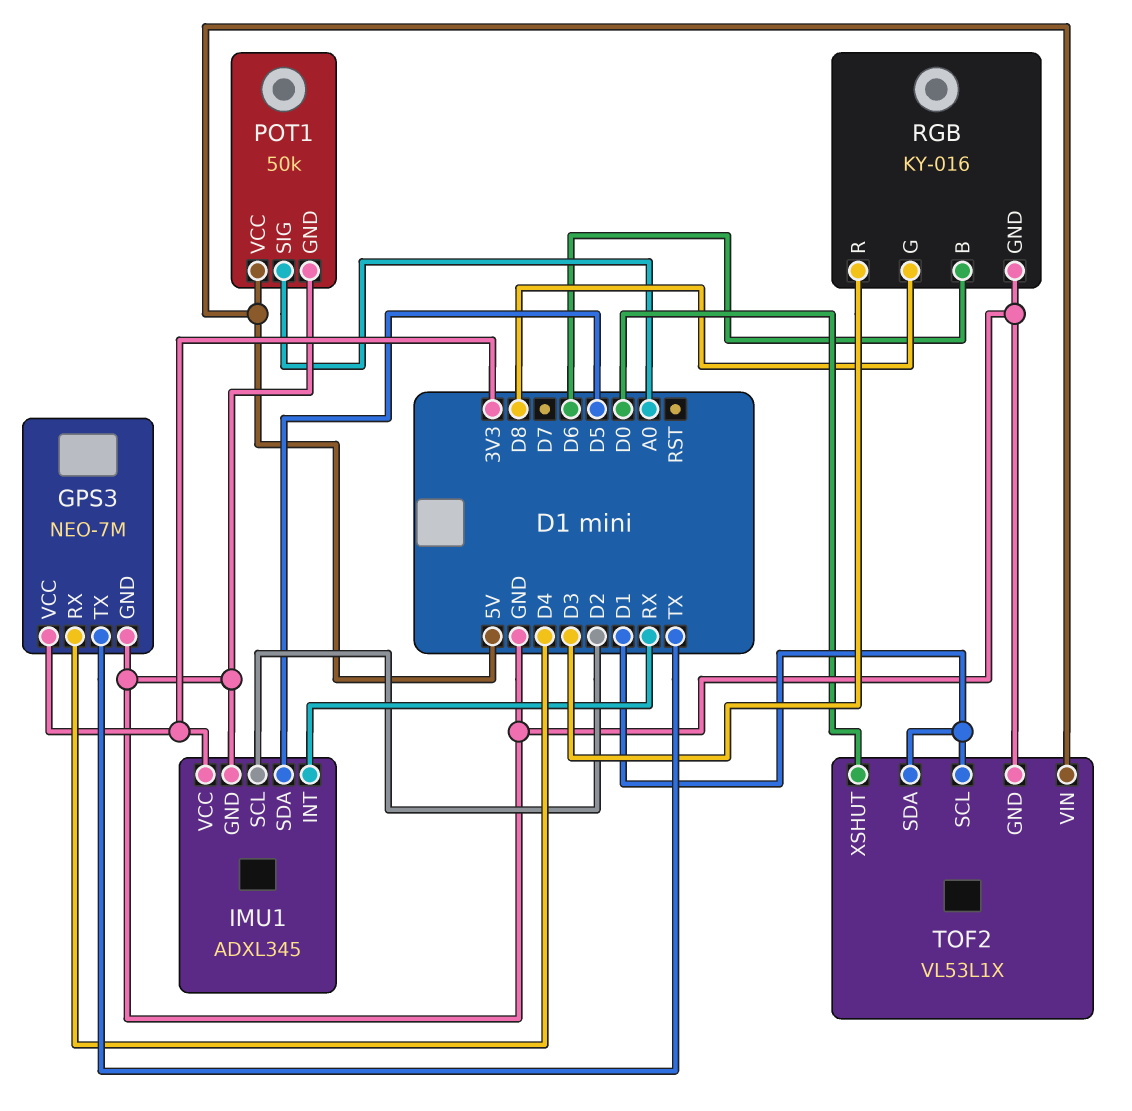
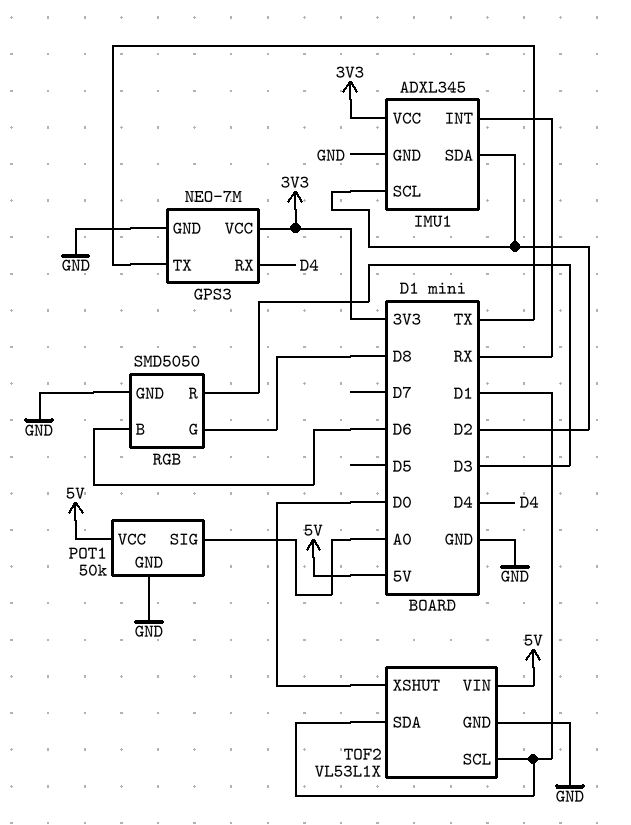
IMU1 pin SDA: D5 -> D2
RGB: KY-016 -> SMD5050

